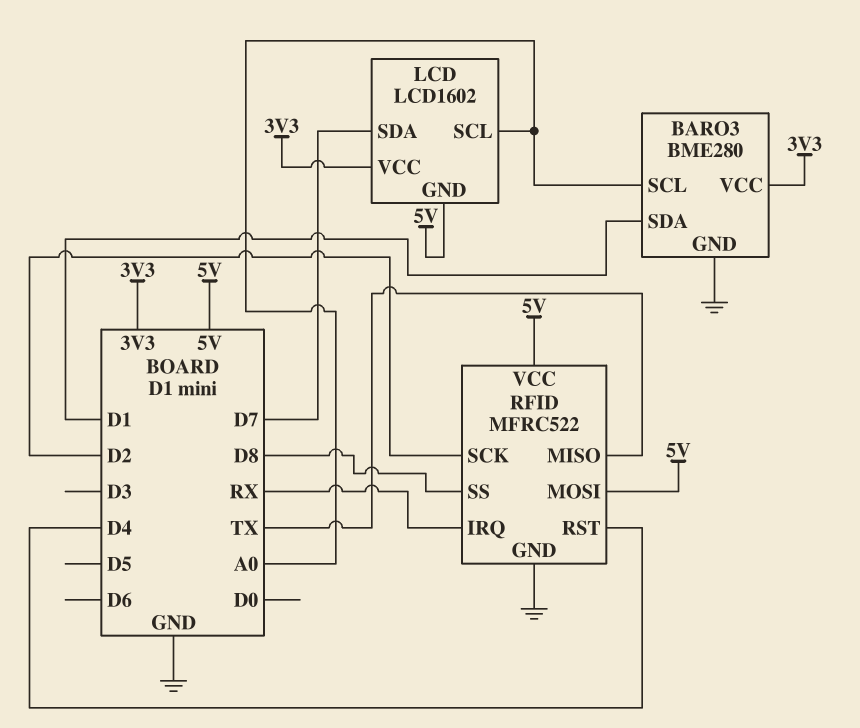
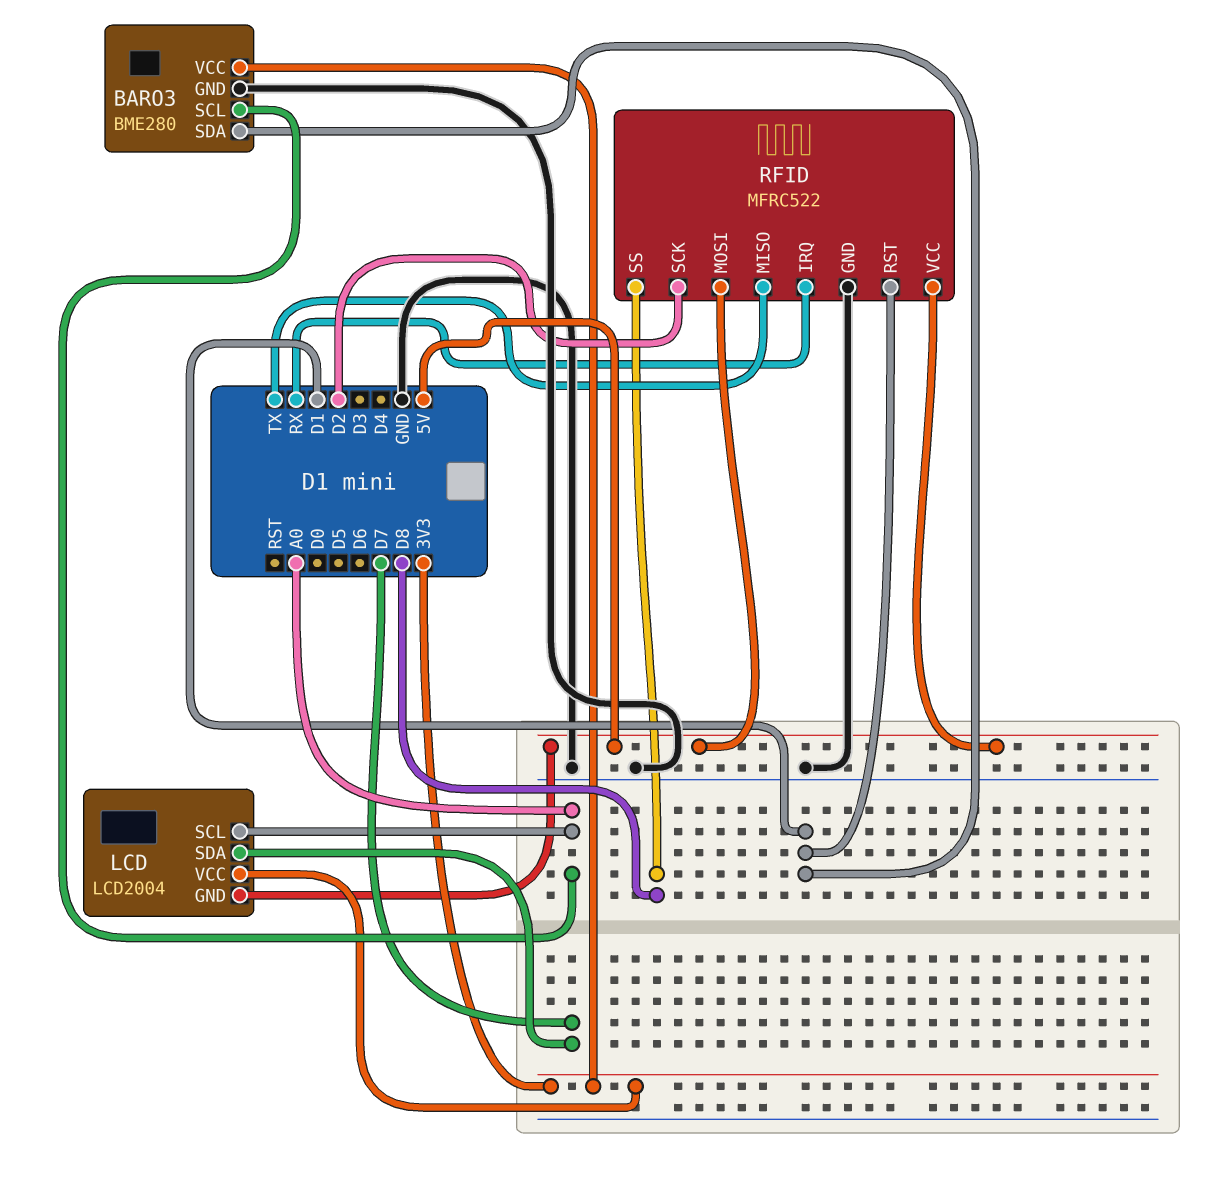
LCD: LCD1602 -> LCD2004
RFID pin RST: D4 -> D1

